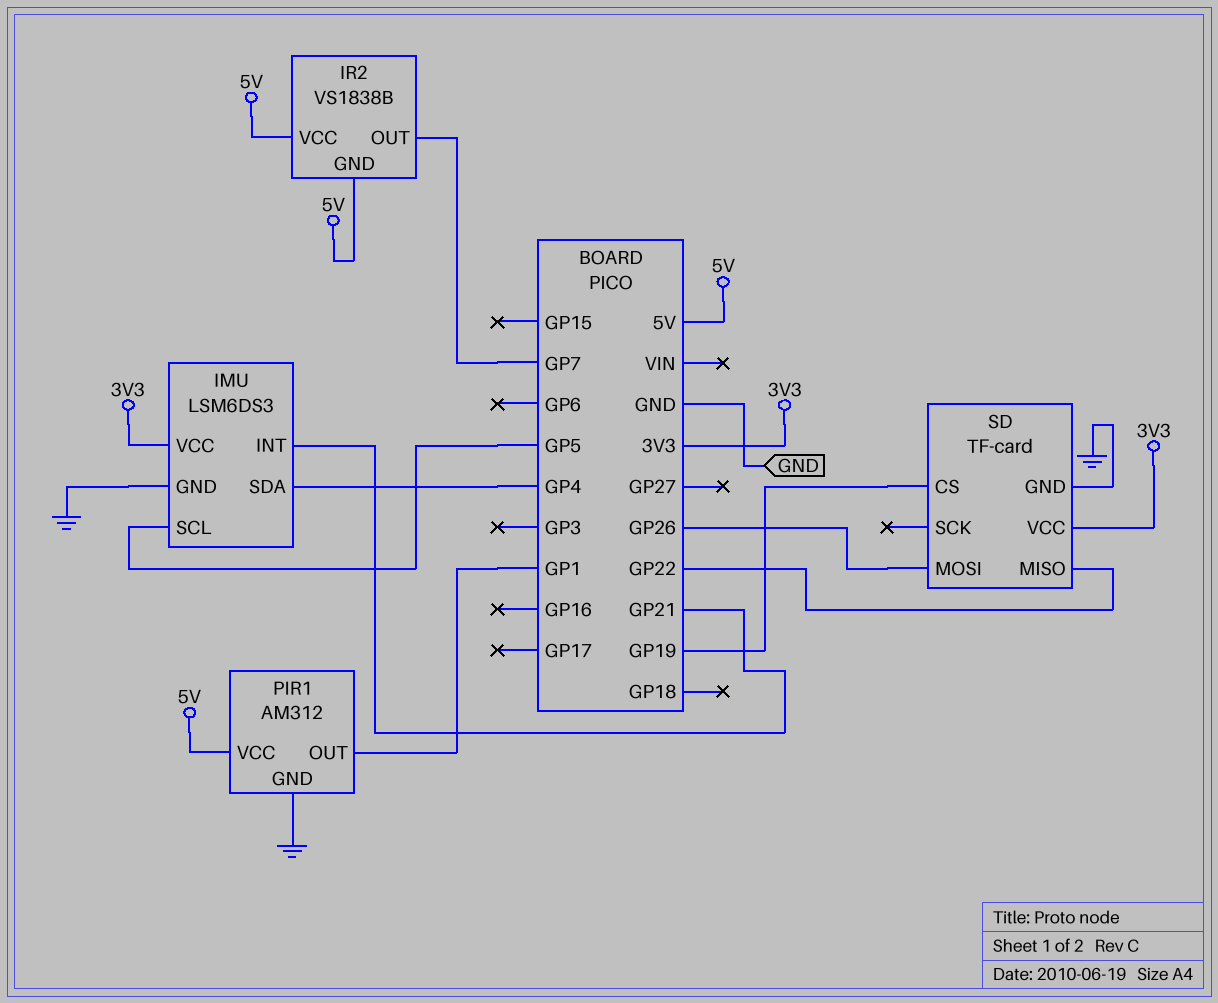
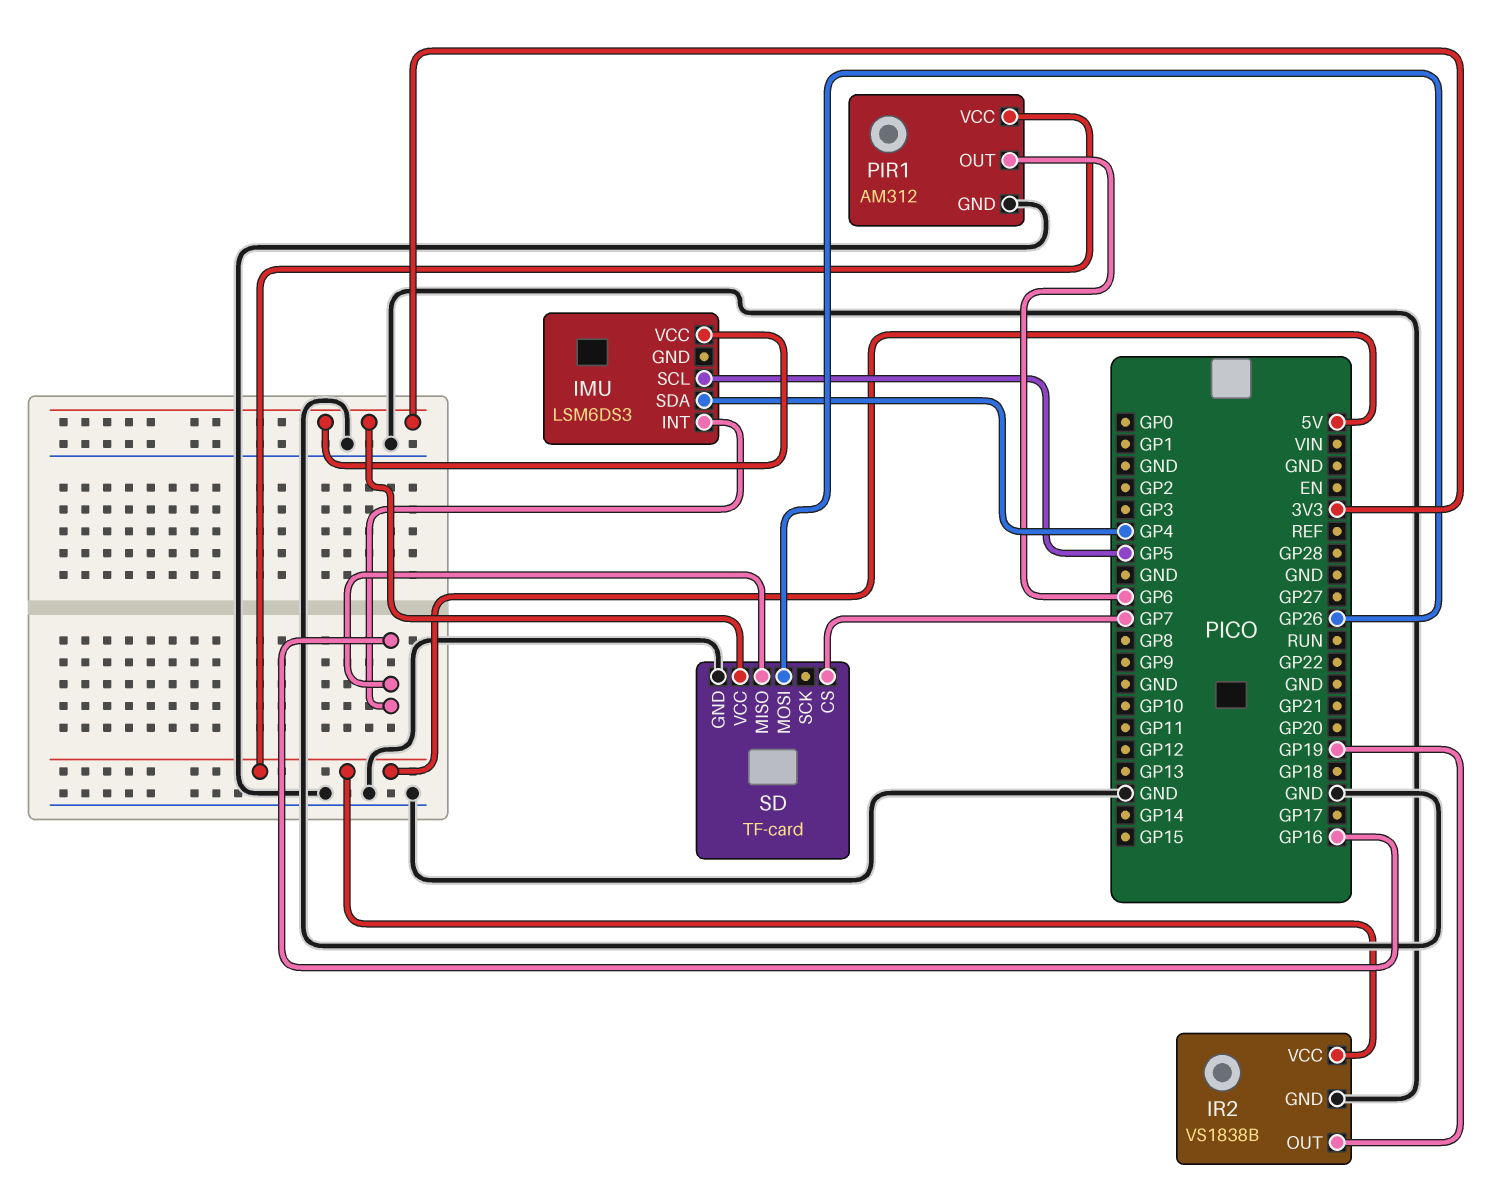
IMU pin GND: GND -> none
IMU pin INT: GP21 -> GP16
IR2 pin GND: 5V -> GND
IR2 pin OUT: GP7 -> GP19
PIR1 pin OUT: GP1 -> GP6
SD pin CS: GP19 -> GP7
SD pin MISO: GP22 -> GP16

